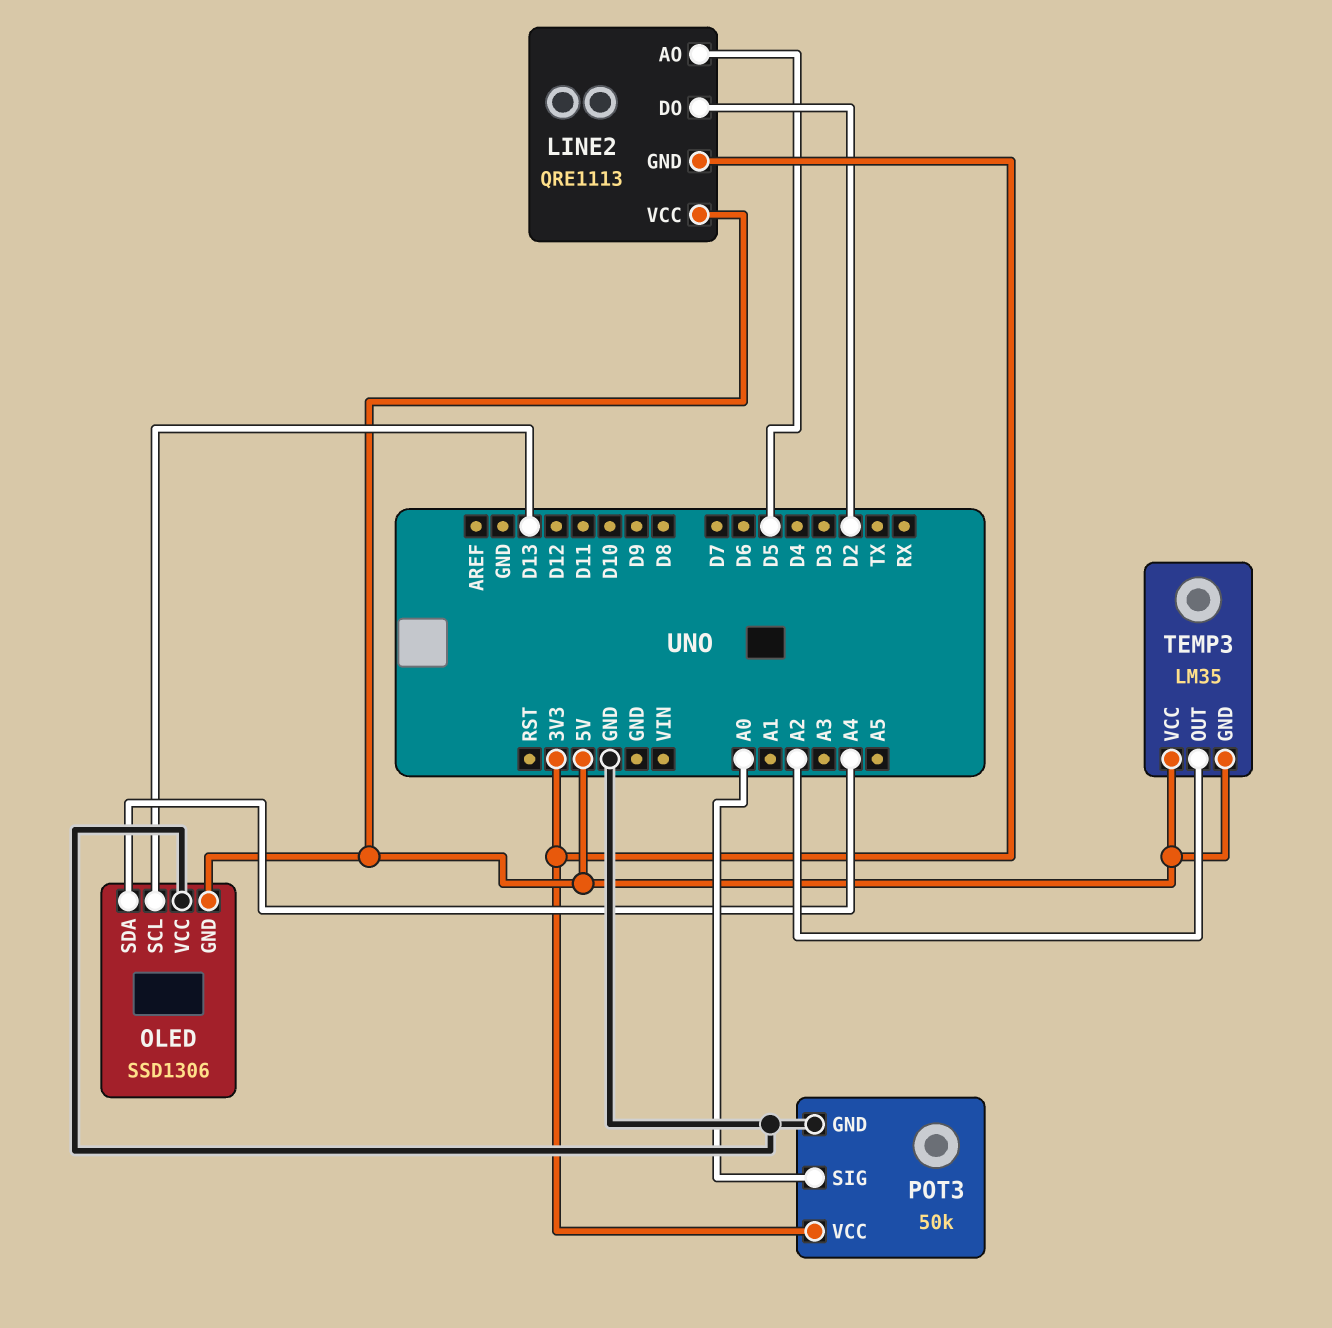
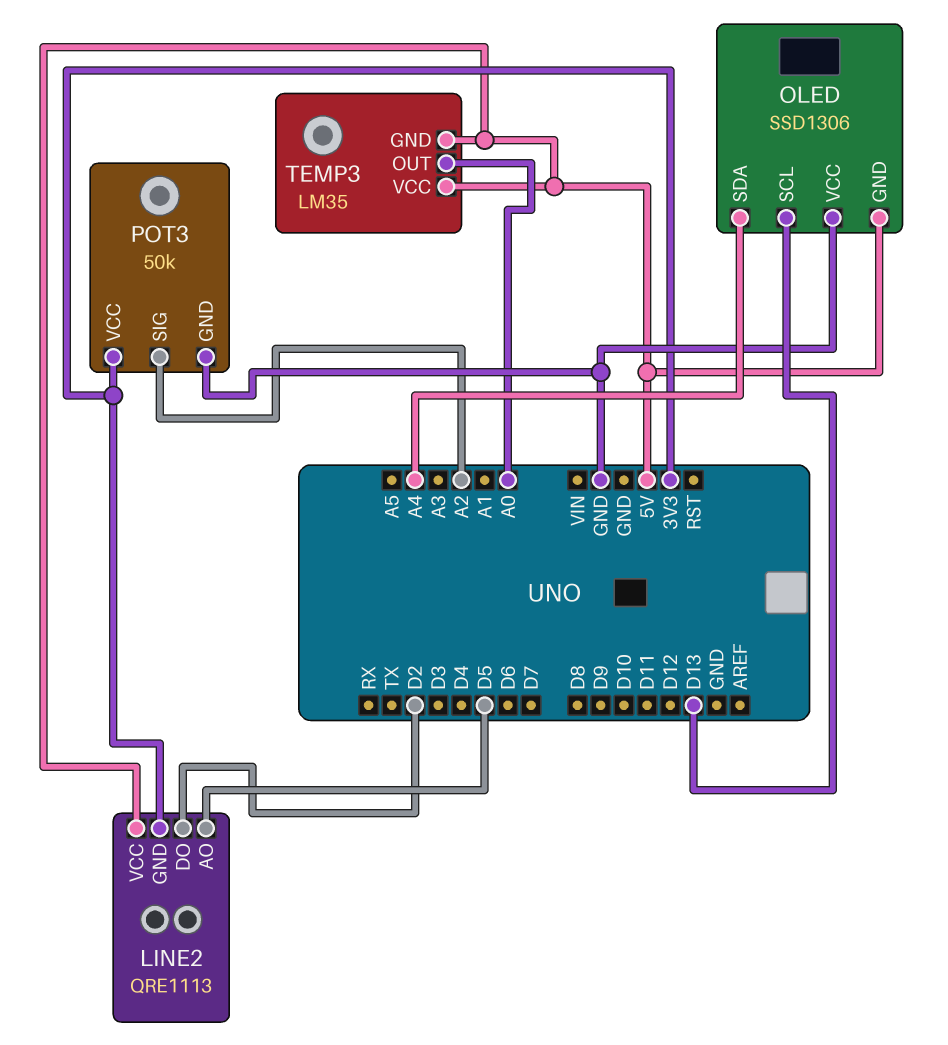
POT3 pin SIG: A0 -> A2
TEMP3 pin OUT: A2 -> A0

